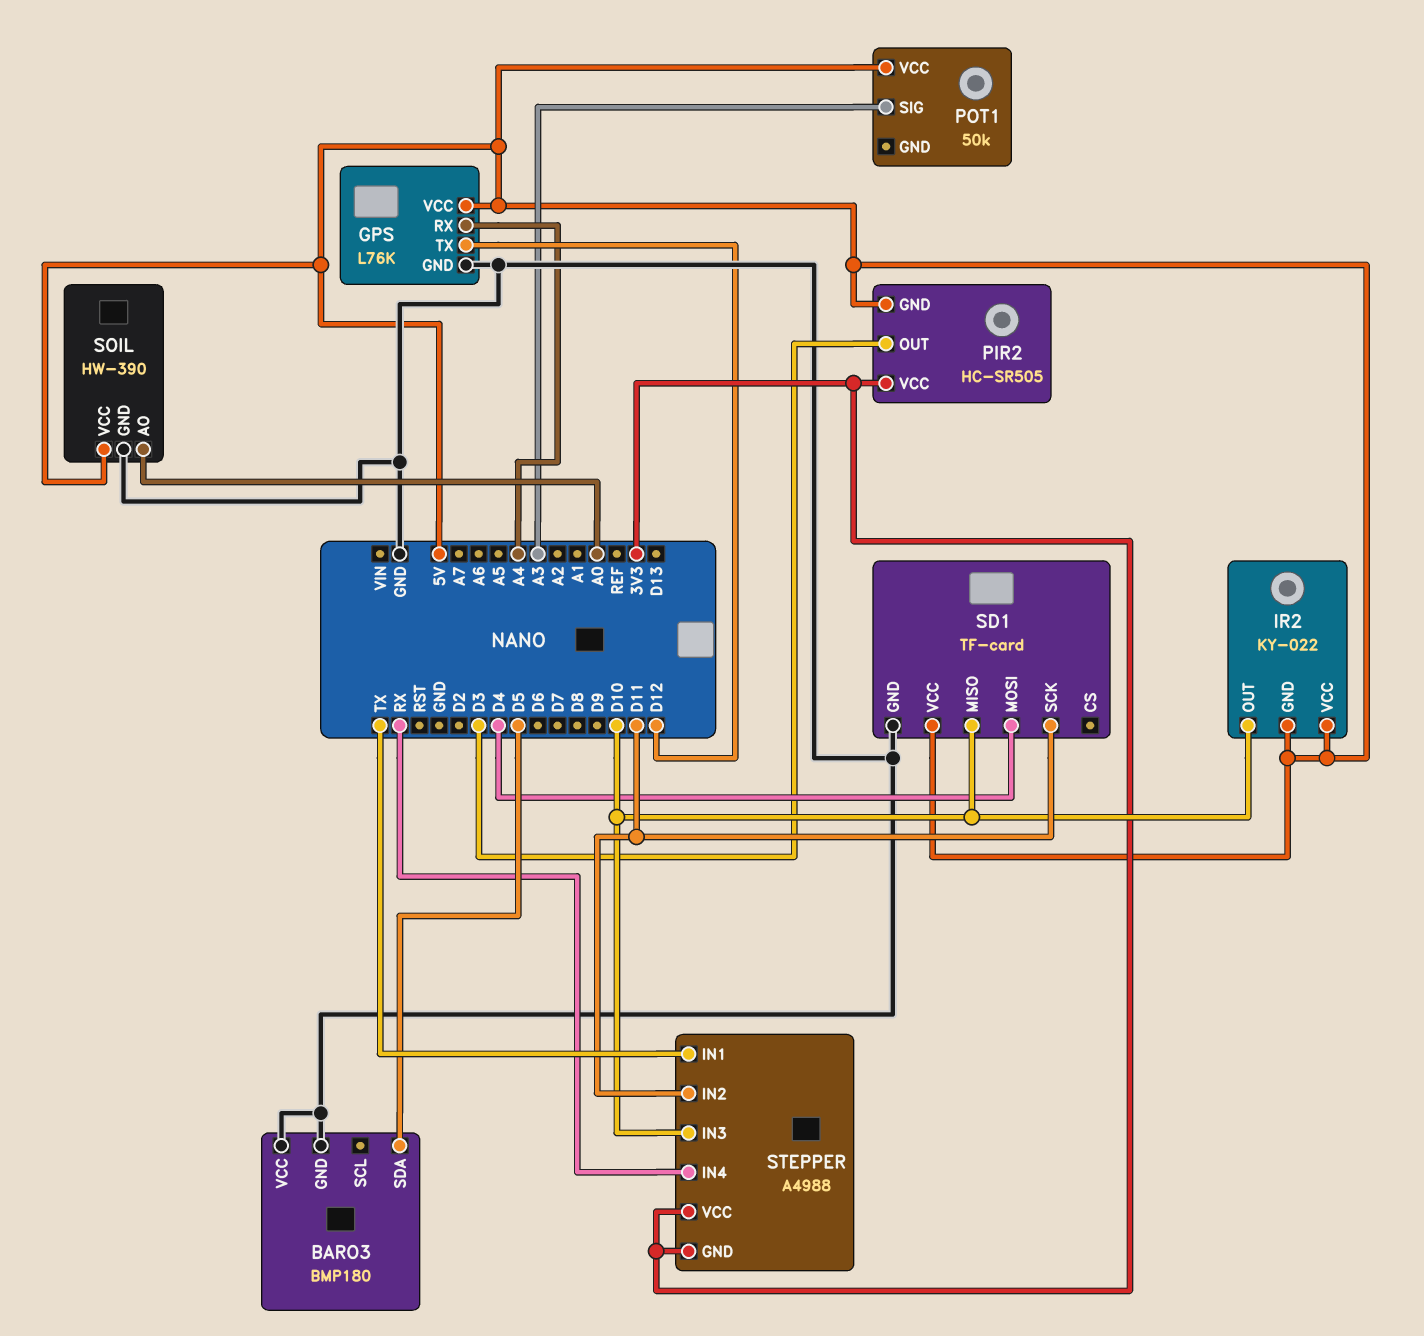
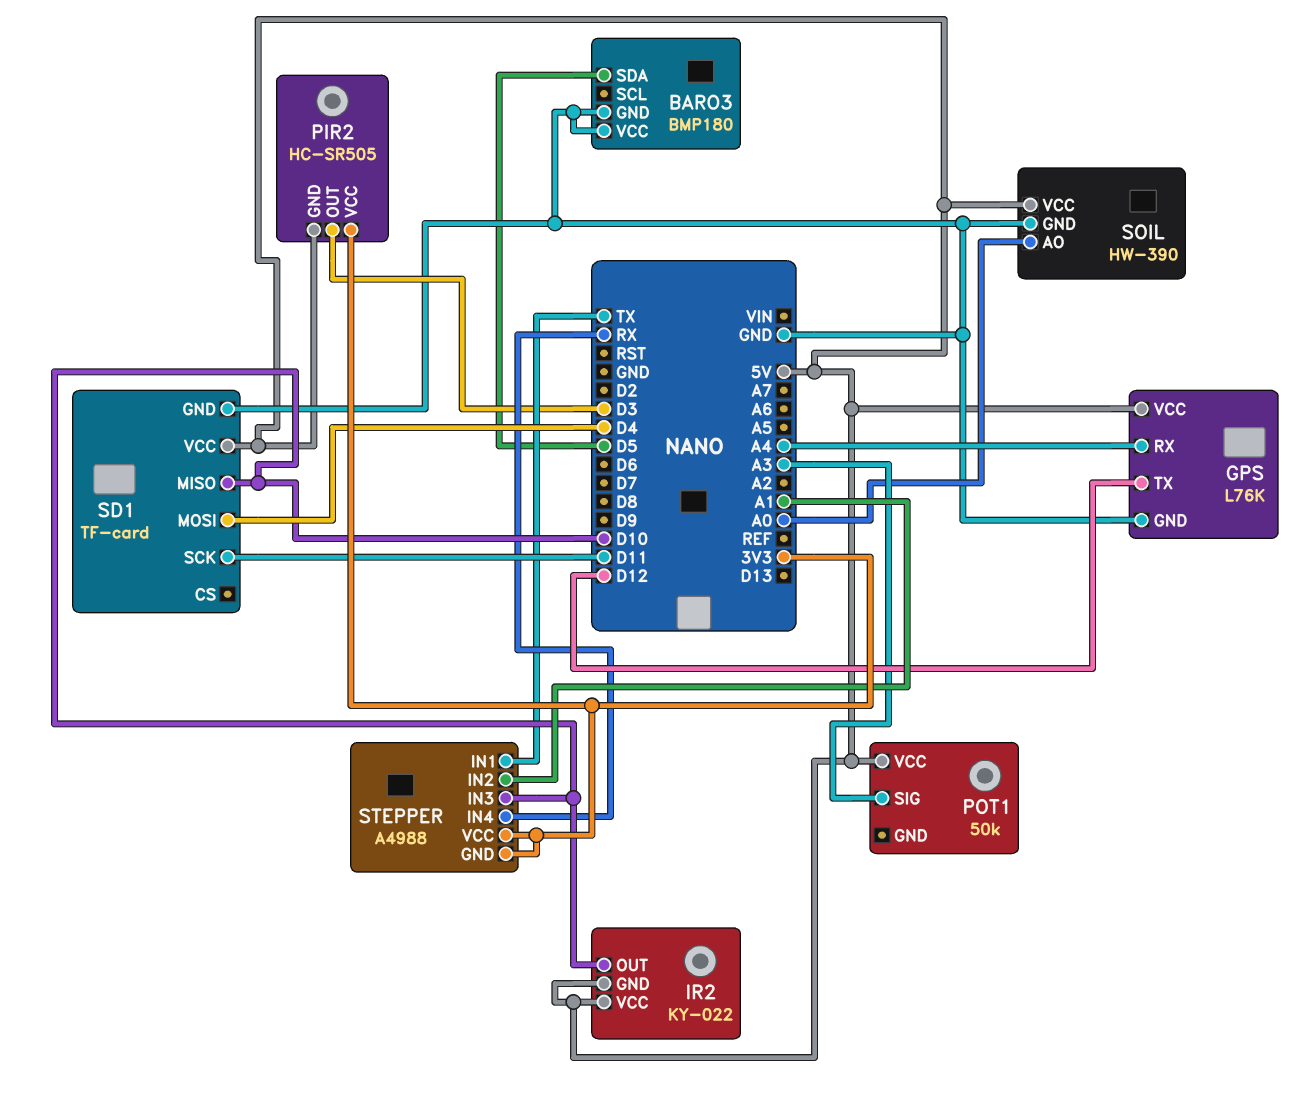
STEPPER pin IN2: D11 -> A1

